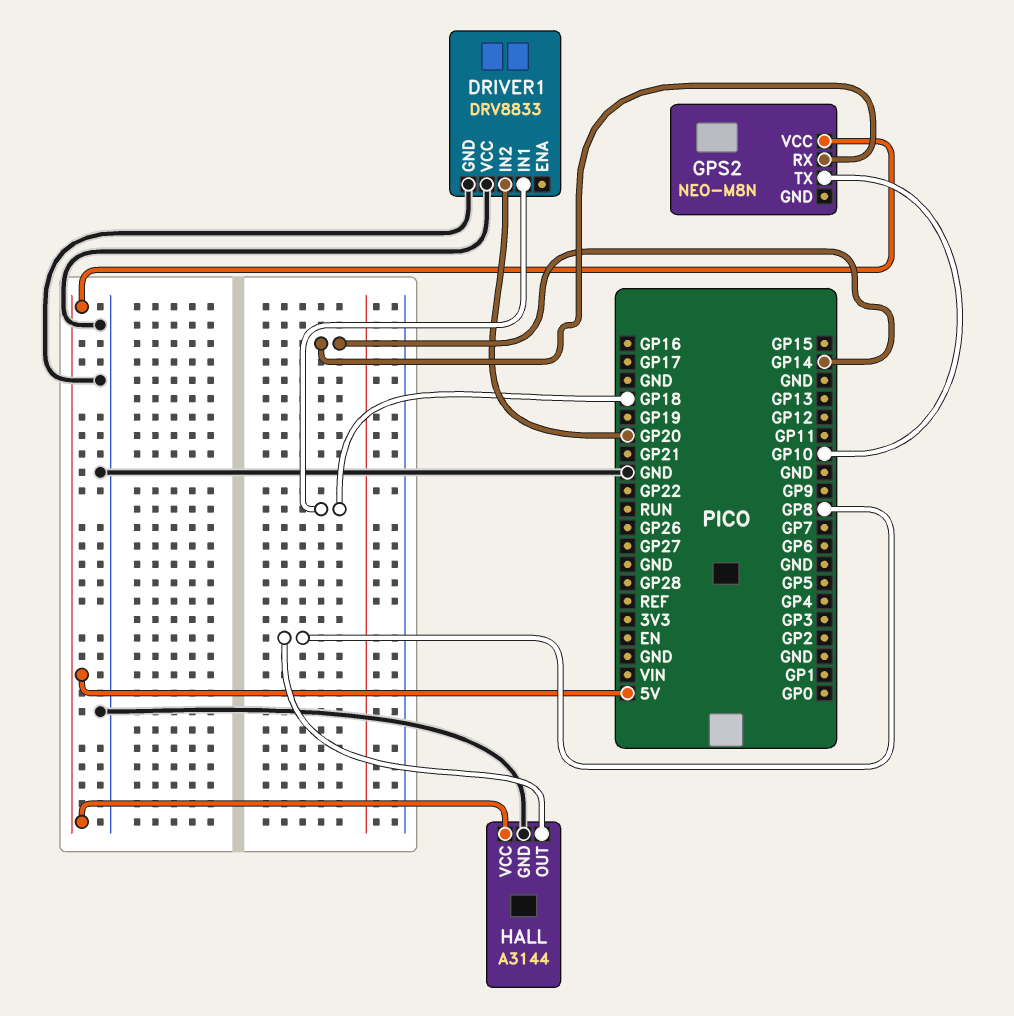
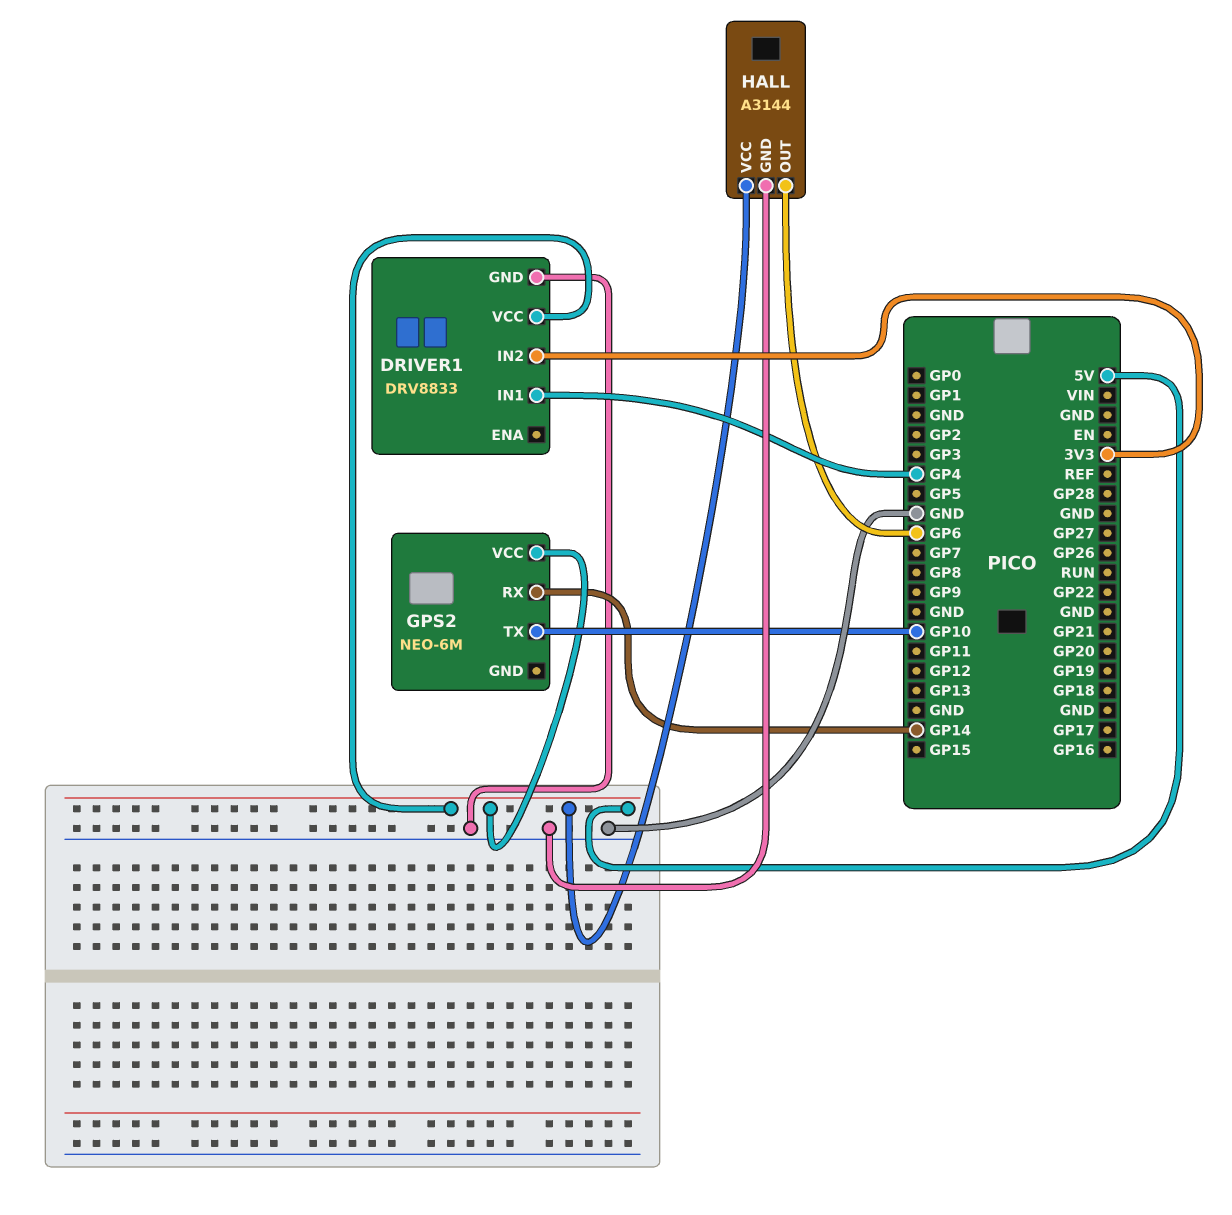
DRIVER1 pin IN1: GP18 -> GP4
DRIVER1 pin IN2: GP20 -> 3V3
DRIVER1 pin VCC: GND -> 5V
GPS2: NEO-M8N -> NEO-6M
HALL pin OUT: GP8 -> GP6

